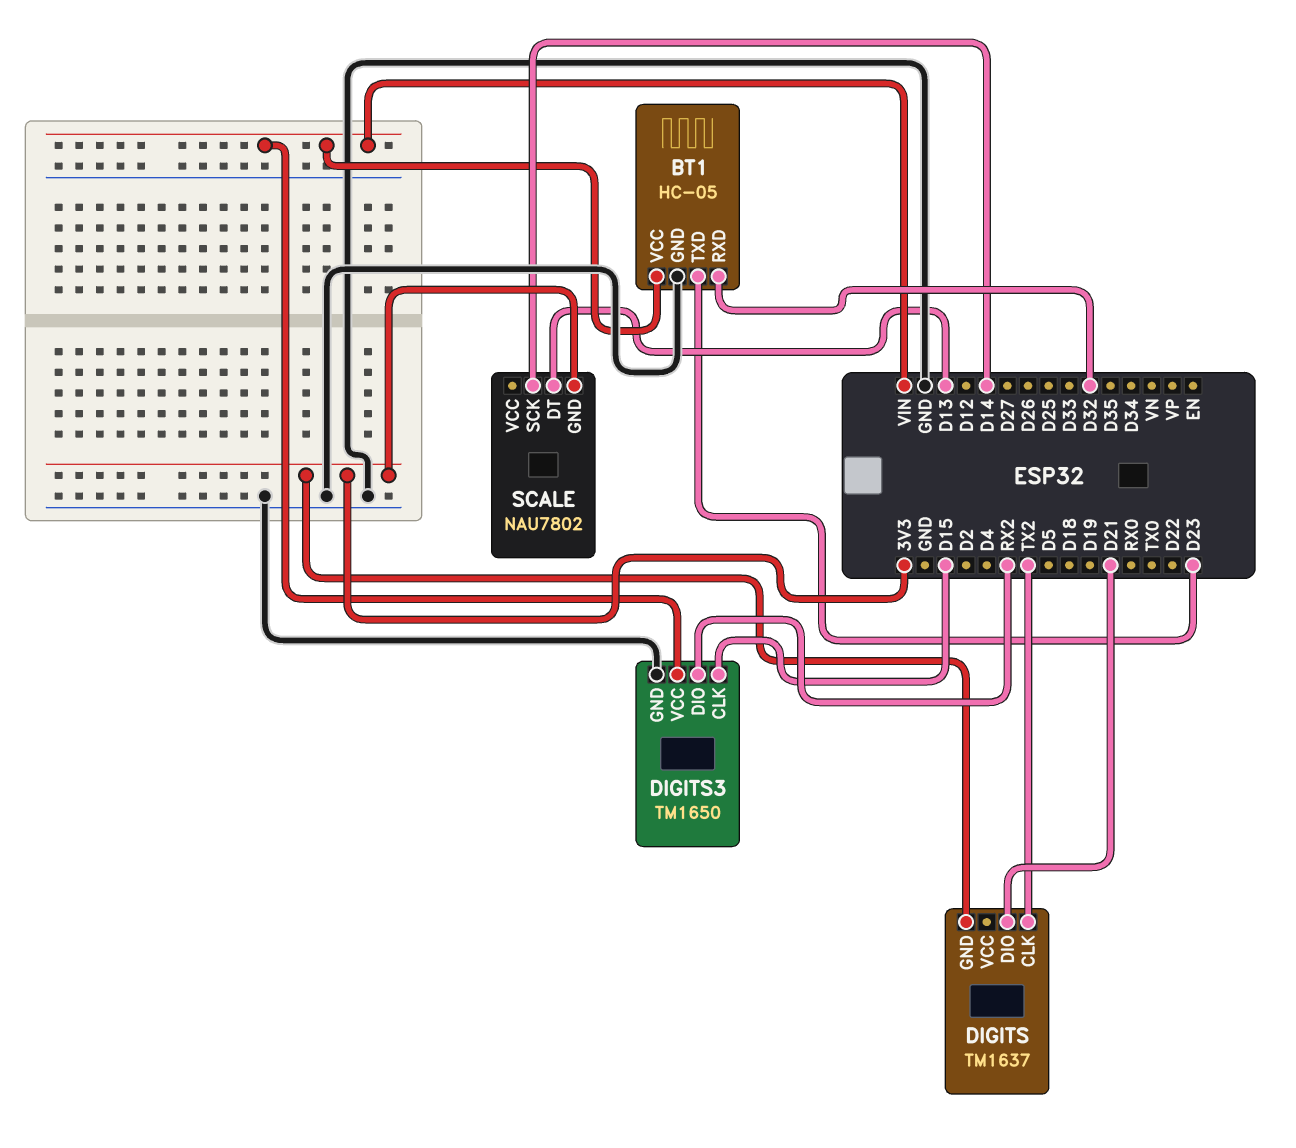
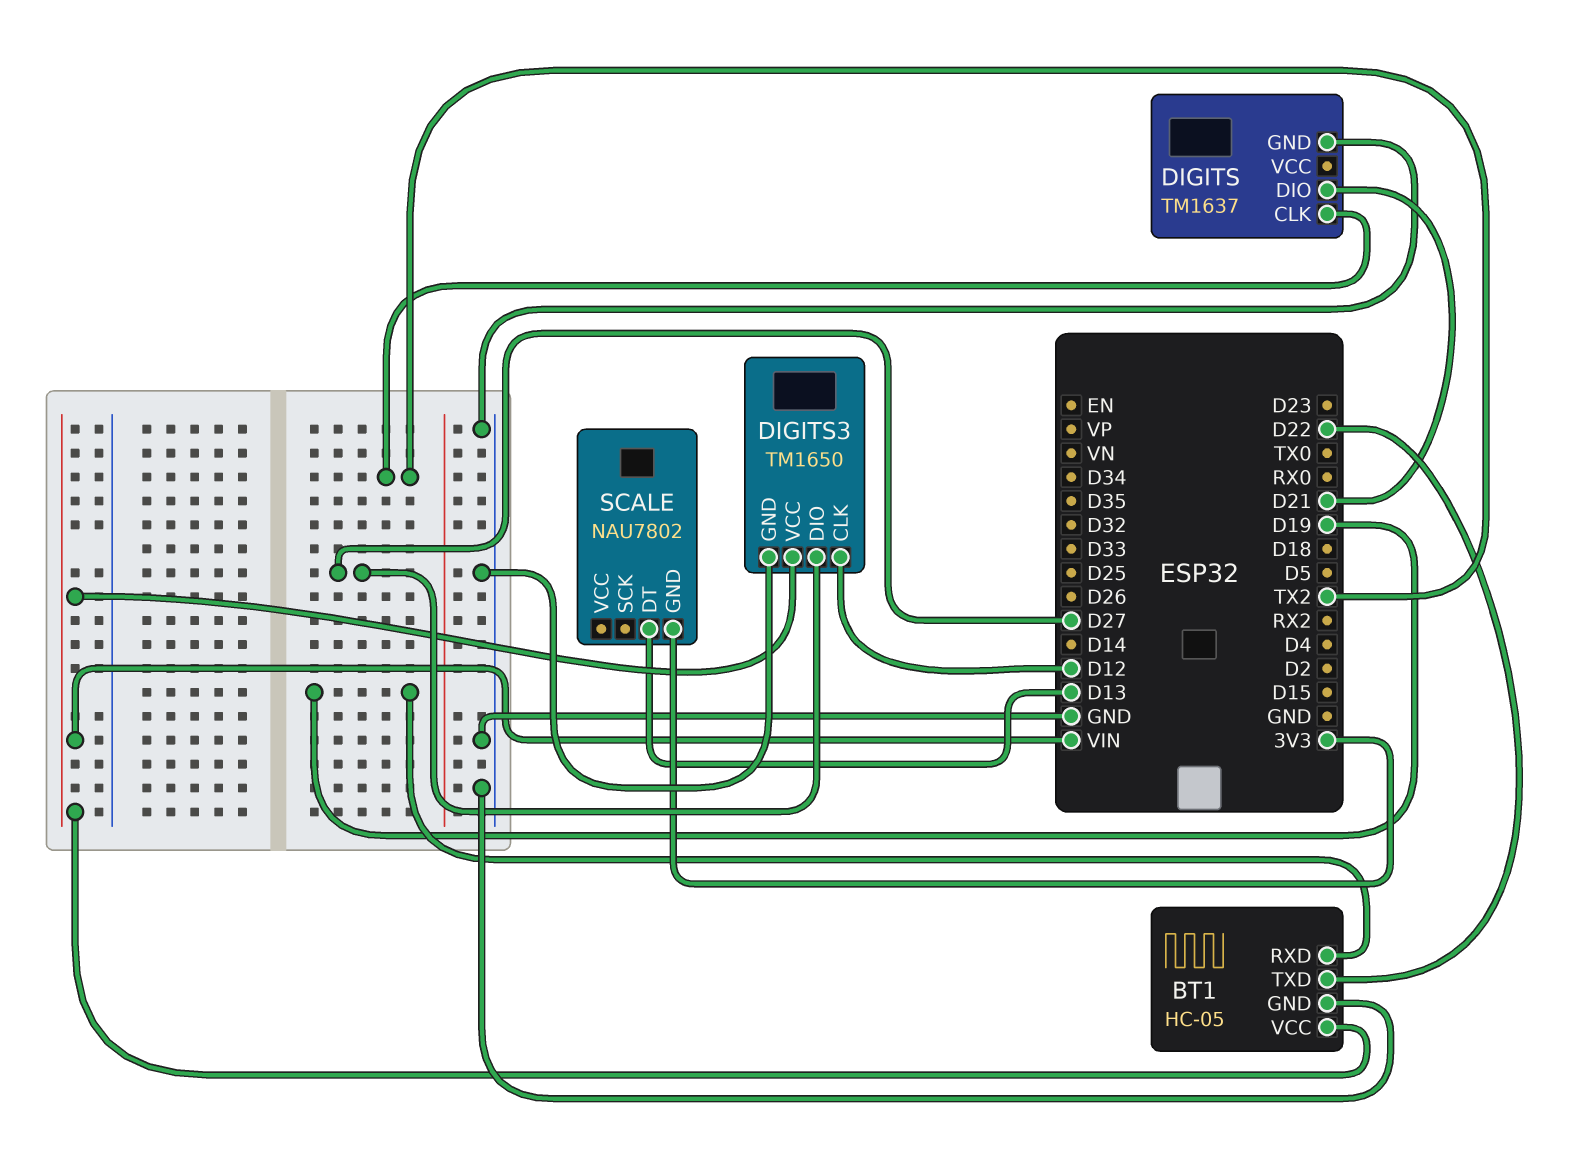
BT1 pin RXD: D32 -> D19
BT1 pin TXD: D23 -> D22
DIGITS pin GND: 3V3 -> GND
DIGITS3 pin CLK: D15 -> D12
DIGITS3 pin DIO: RX2 -> D27
SCALE pin SCK: D14 -> none

